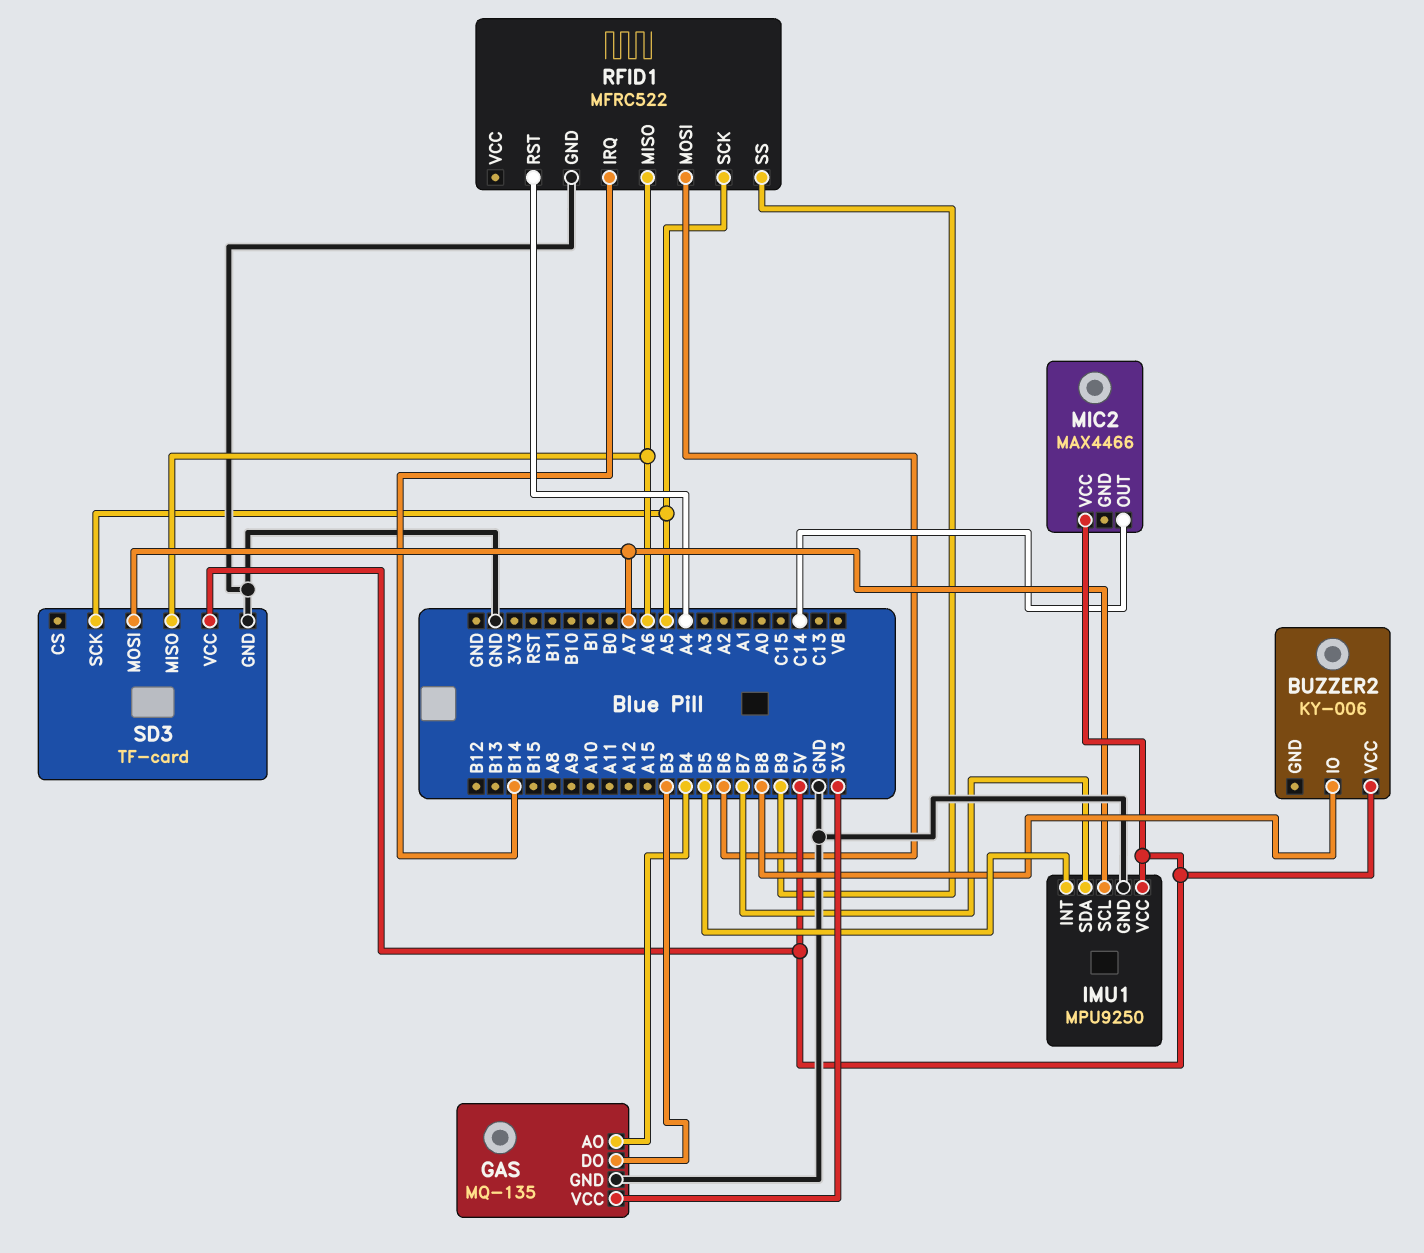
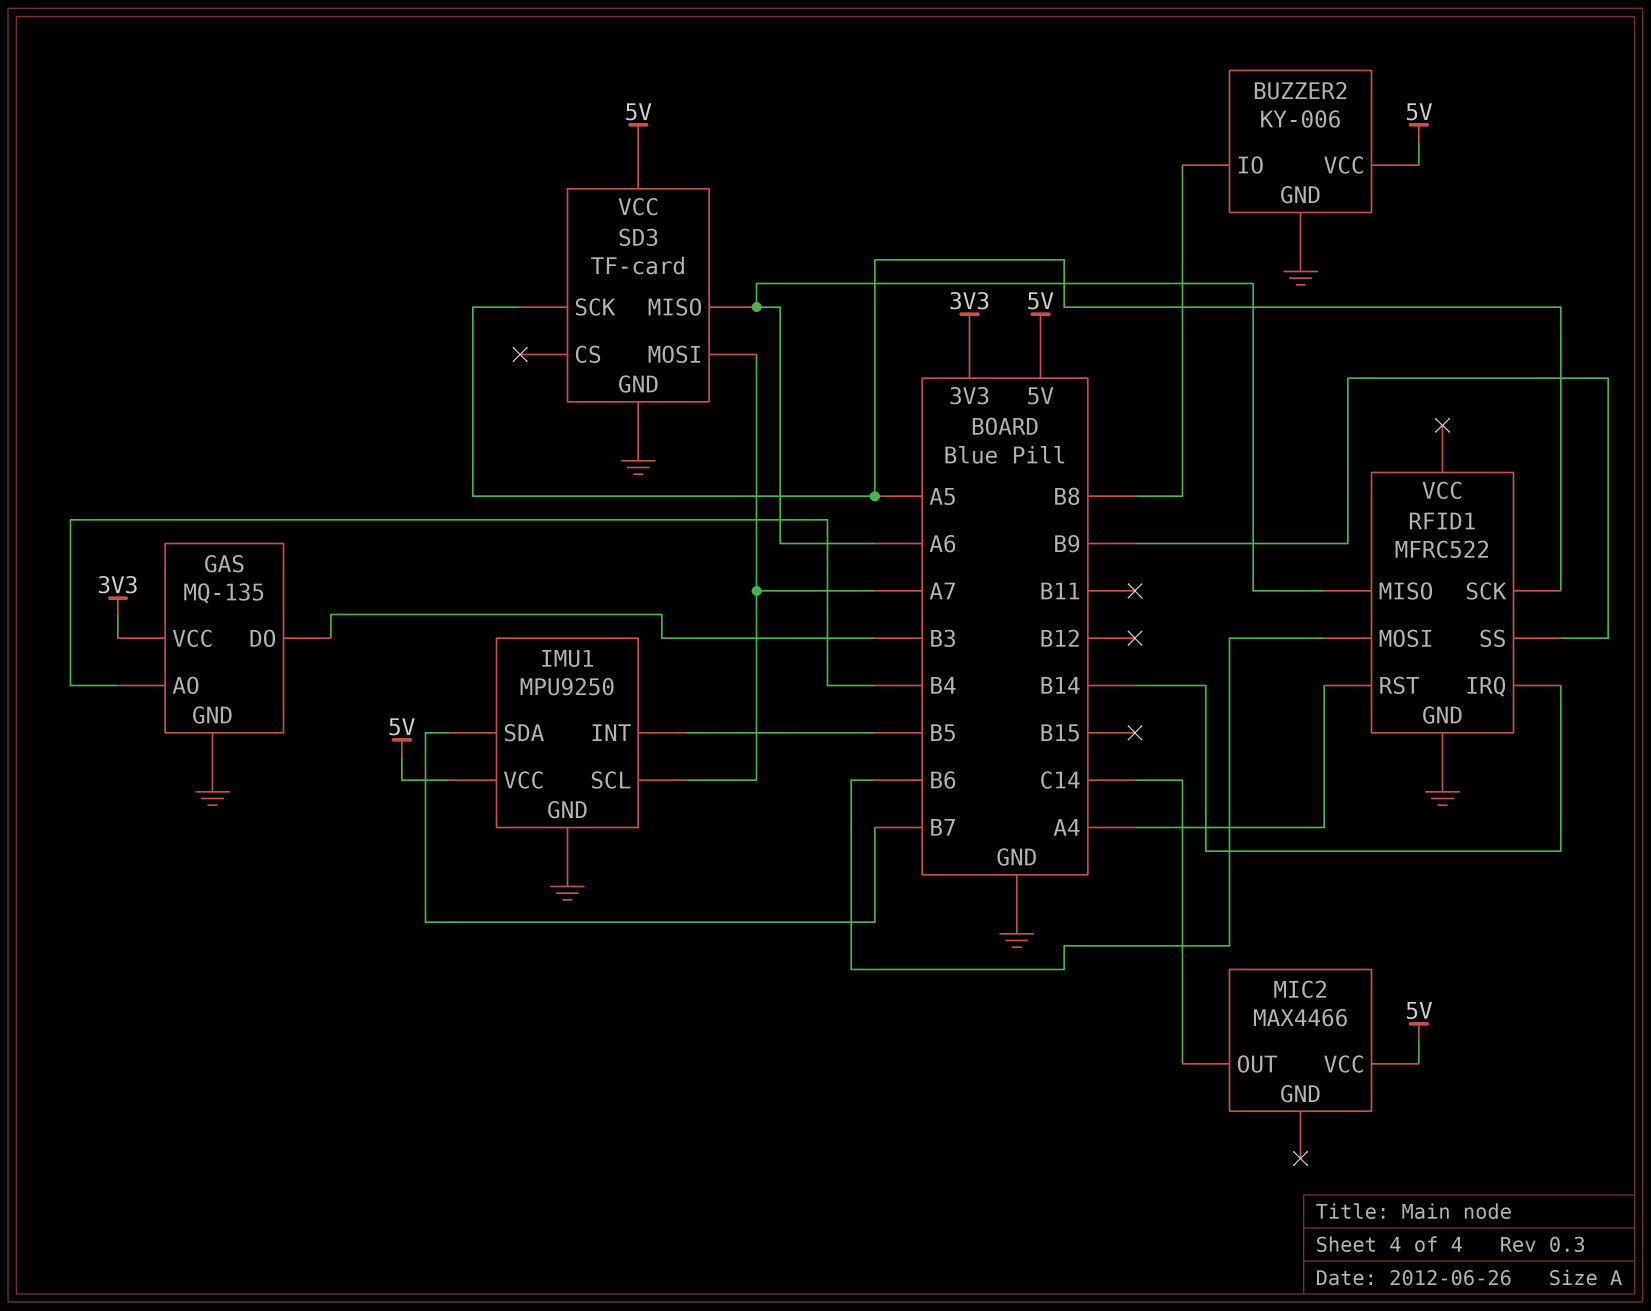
BUZZER2 pin GND: none -> GND

